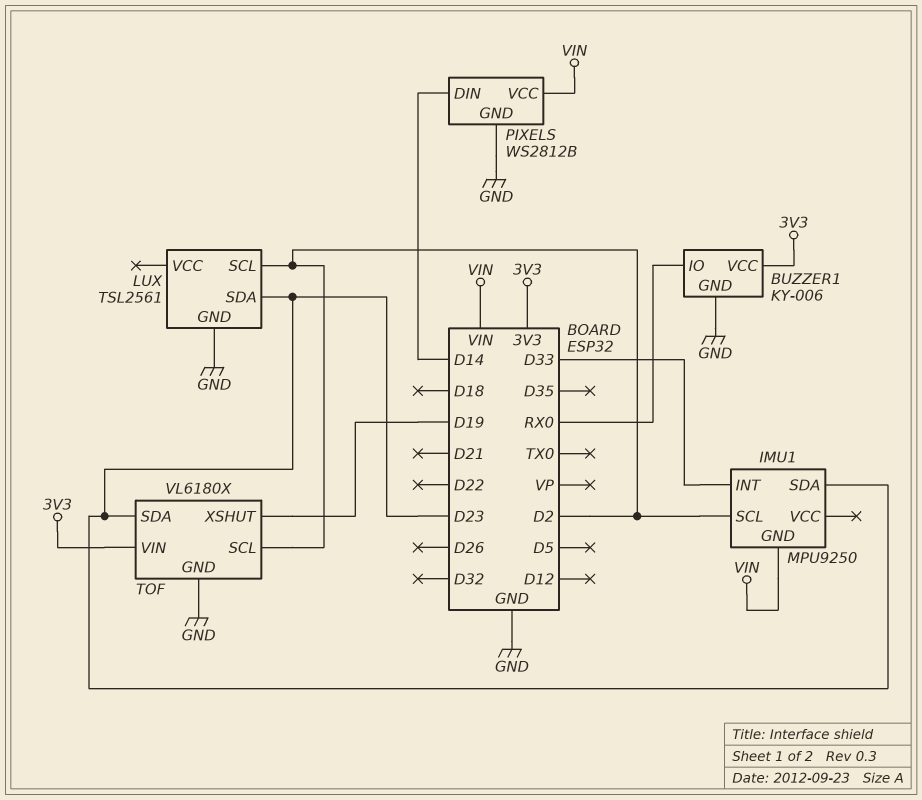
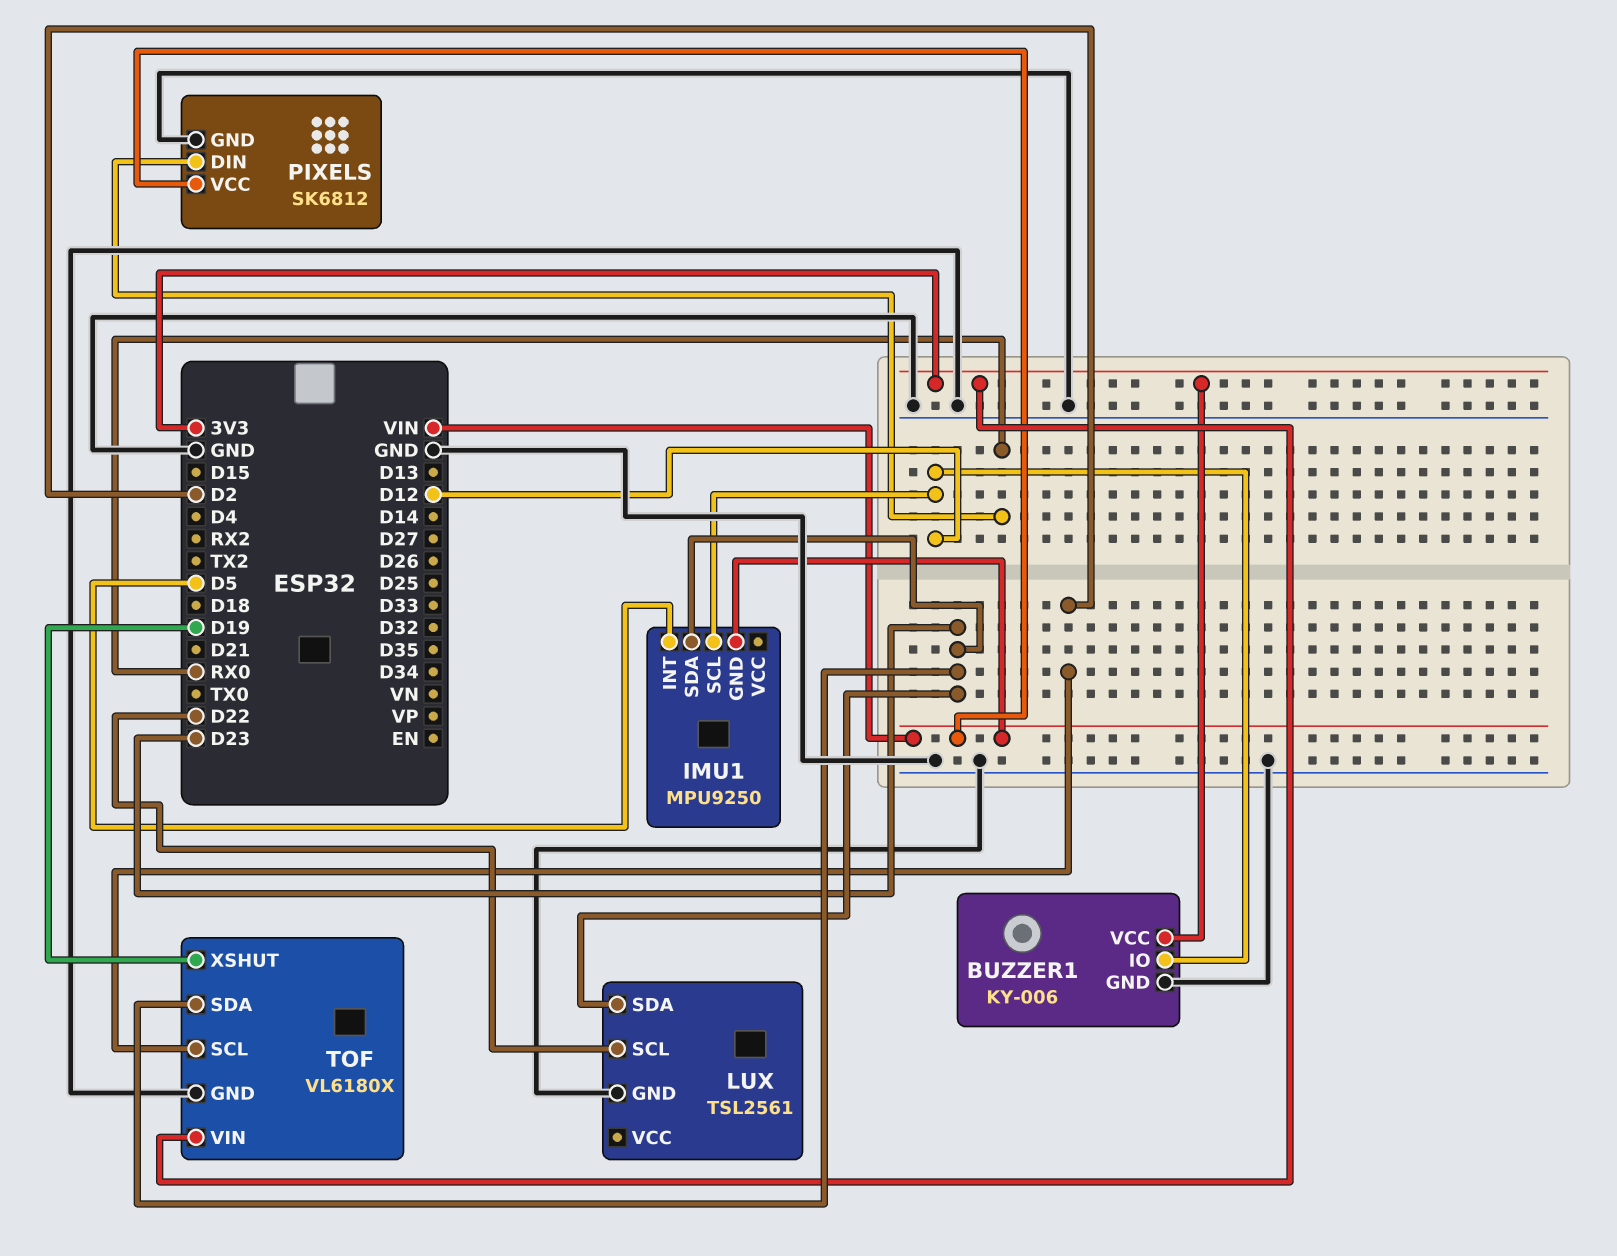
BUZZER1 pin IO: RX0 -> D12
IMU1 pin INT: D33 -> D5
IMU1 pin SCL: D2 -> D12
LUX pin SCL: D2 -> D22
PIXELS: WS2812B -> SK6812
PIXELS pin DIN: D14 -> RX0

